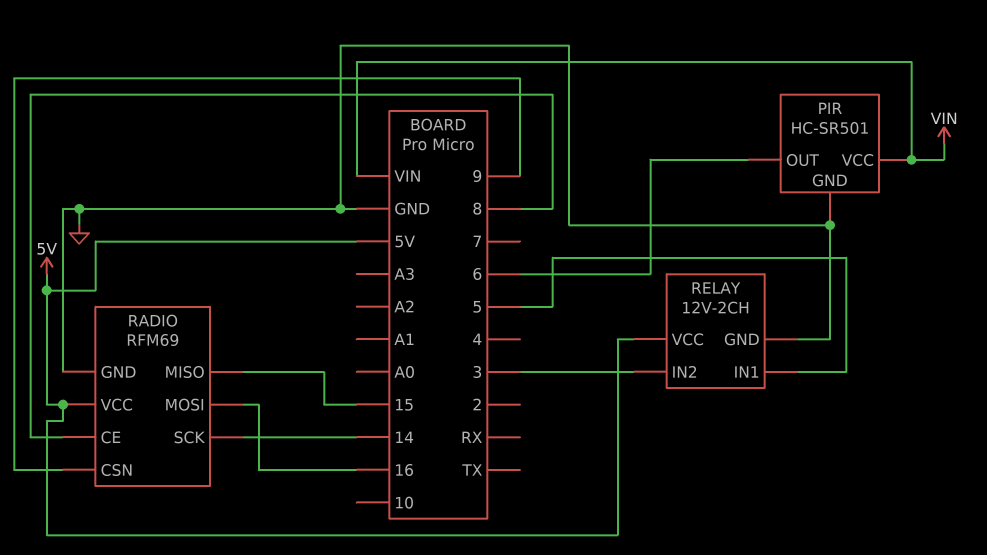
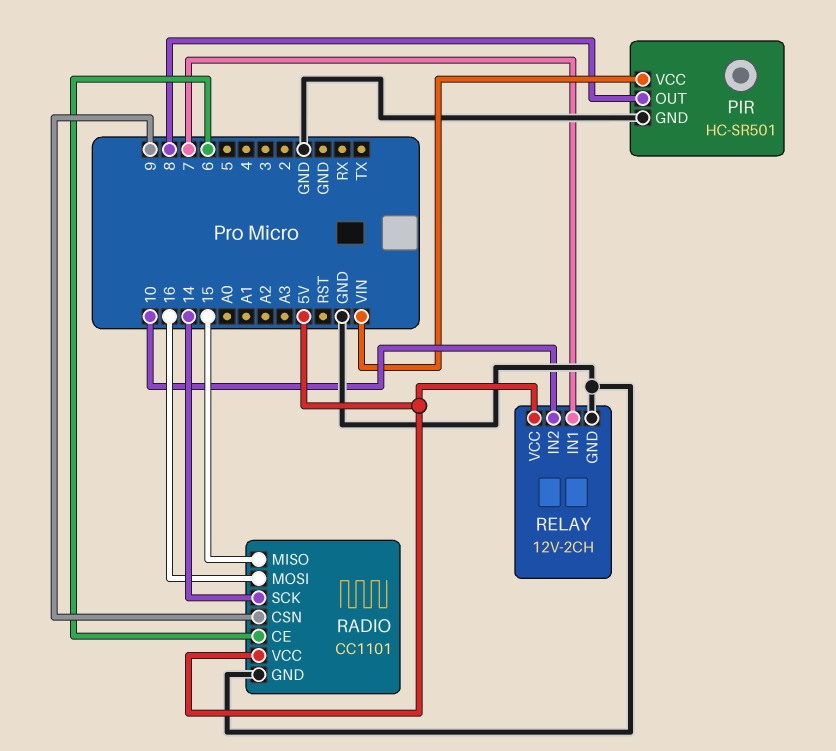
PIR pin OUT: 6 -> 8
RADIO: RFM69 -> CC1101
RADIO pin CE: 8 -> 6
RELAY pin IN1: 5 -> 7
RELAY pin IN2: 3 -> 10

